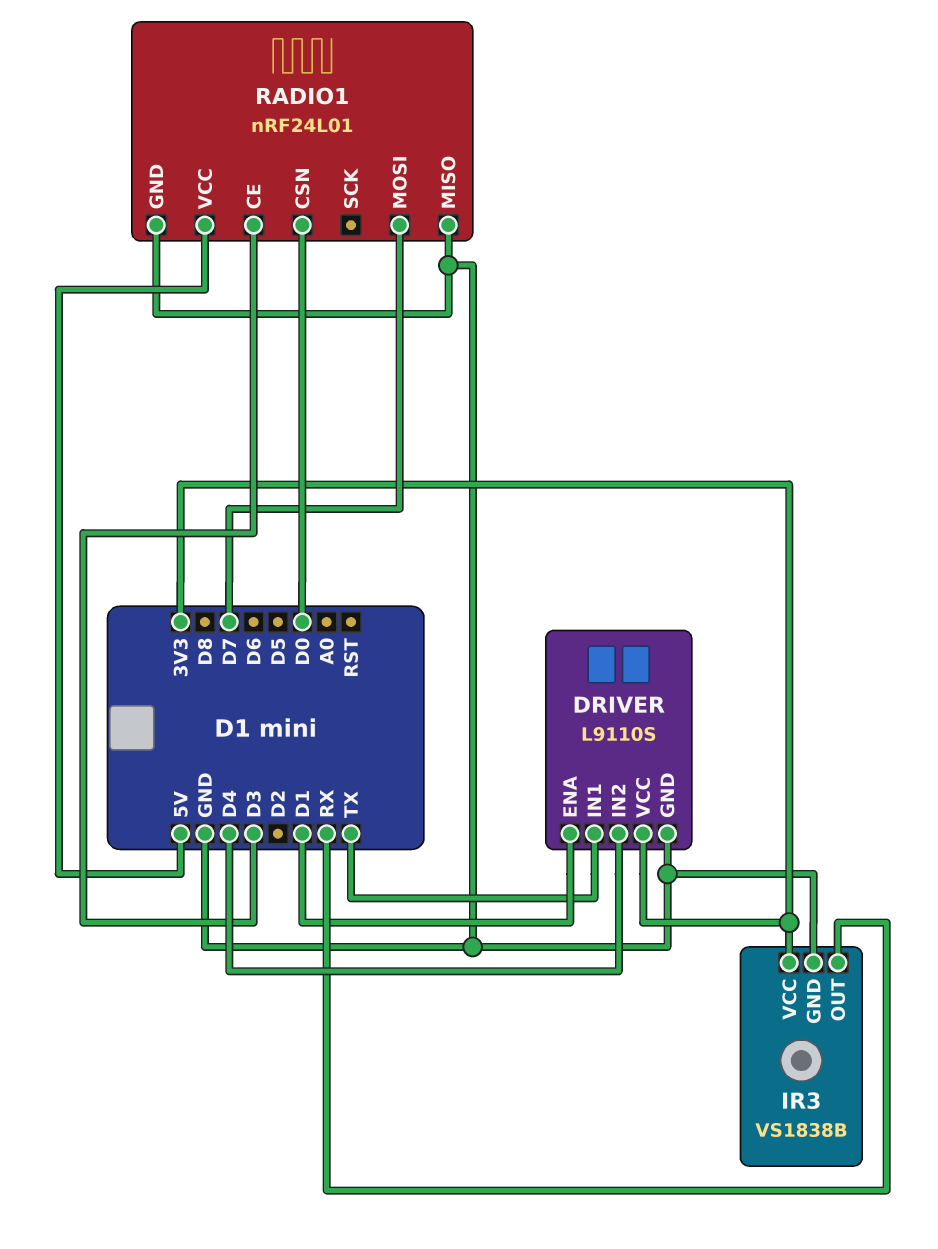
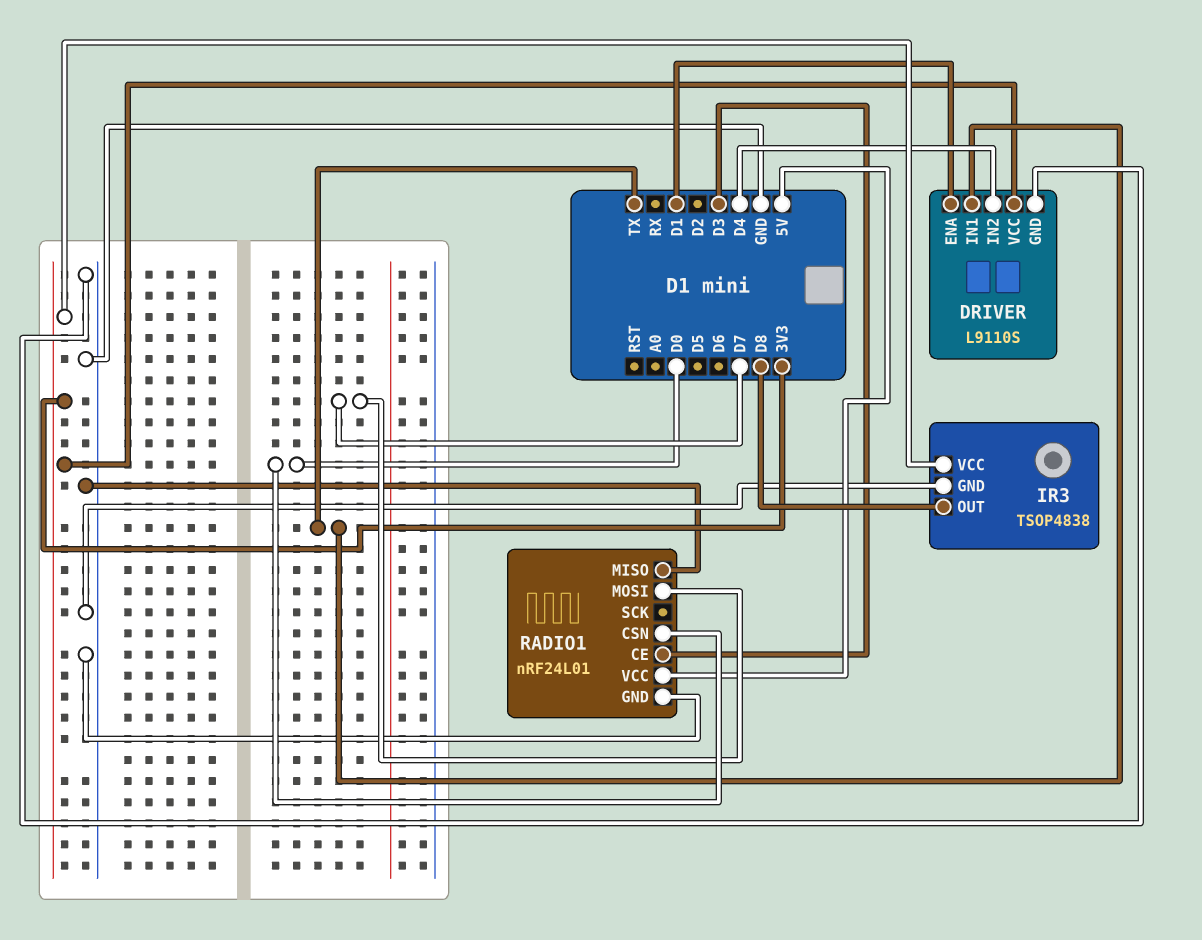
IR3: VS1838B -> TSOP4838
IR3 pin OUT: RX -> D8

